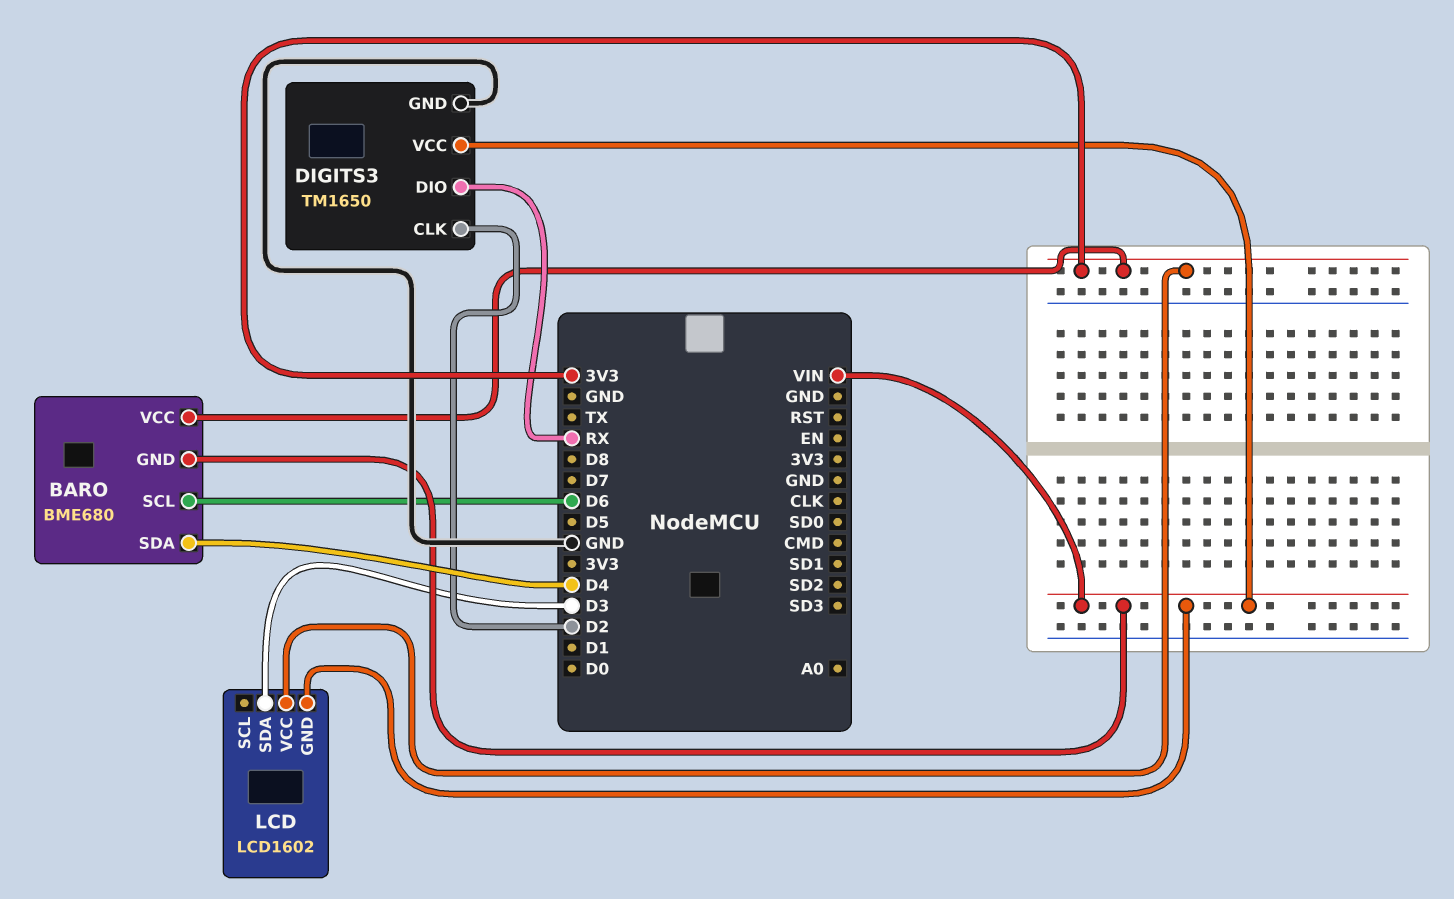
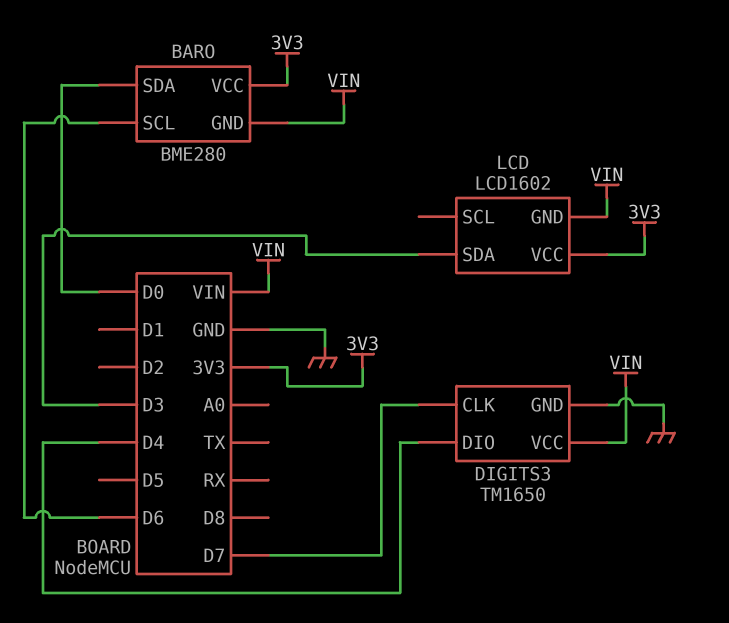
BARO: BME680 -> BME280
BARO pin SDA: D4 -> D0
DIGITS3 pin CLK: D2 -> D7
DIGITS3 pin DIO: RX -> D4

